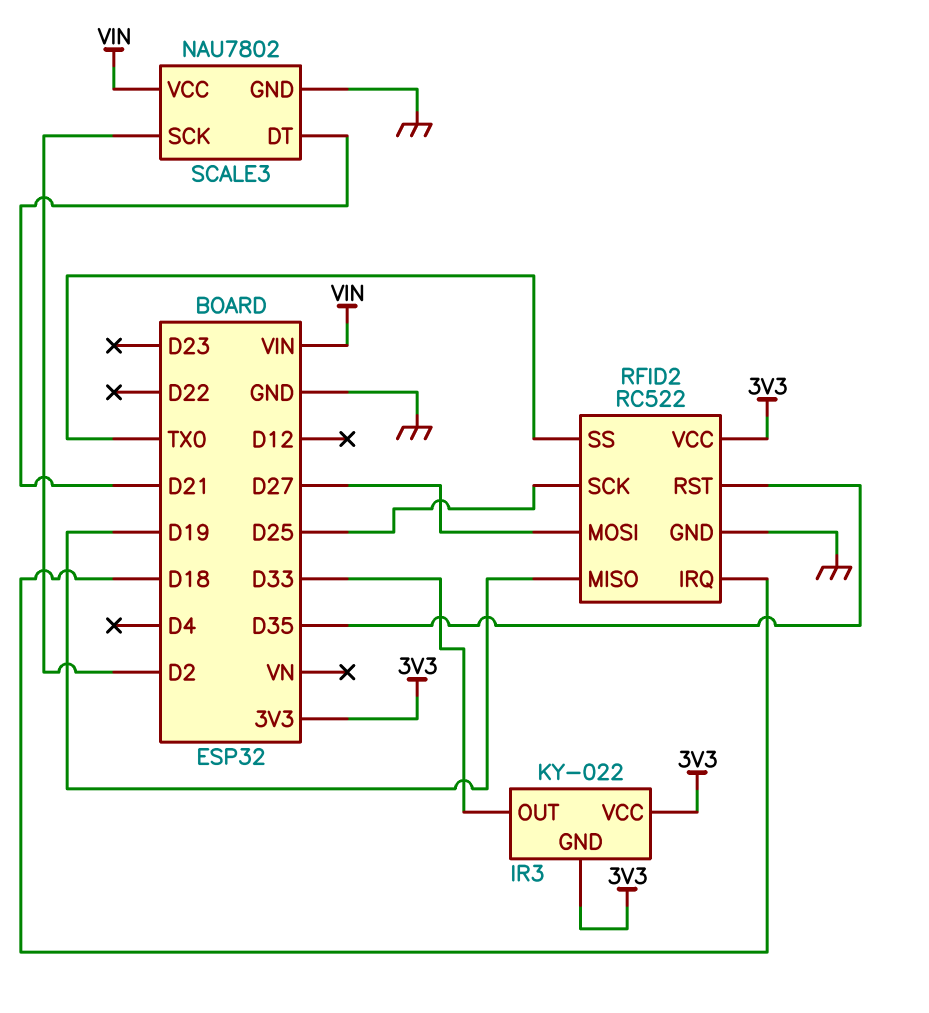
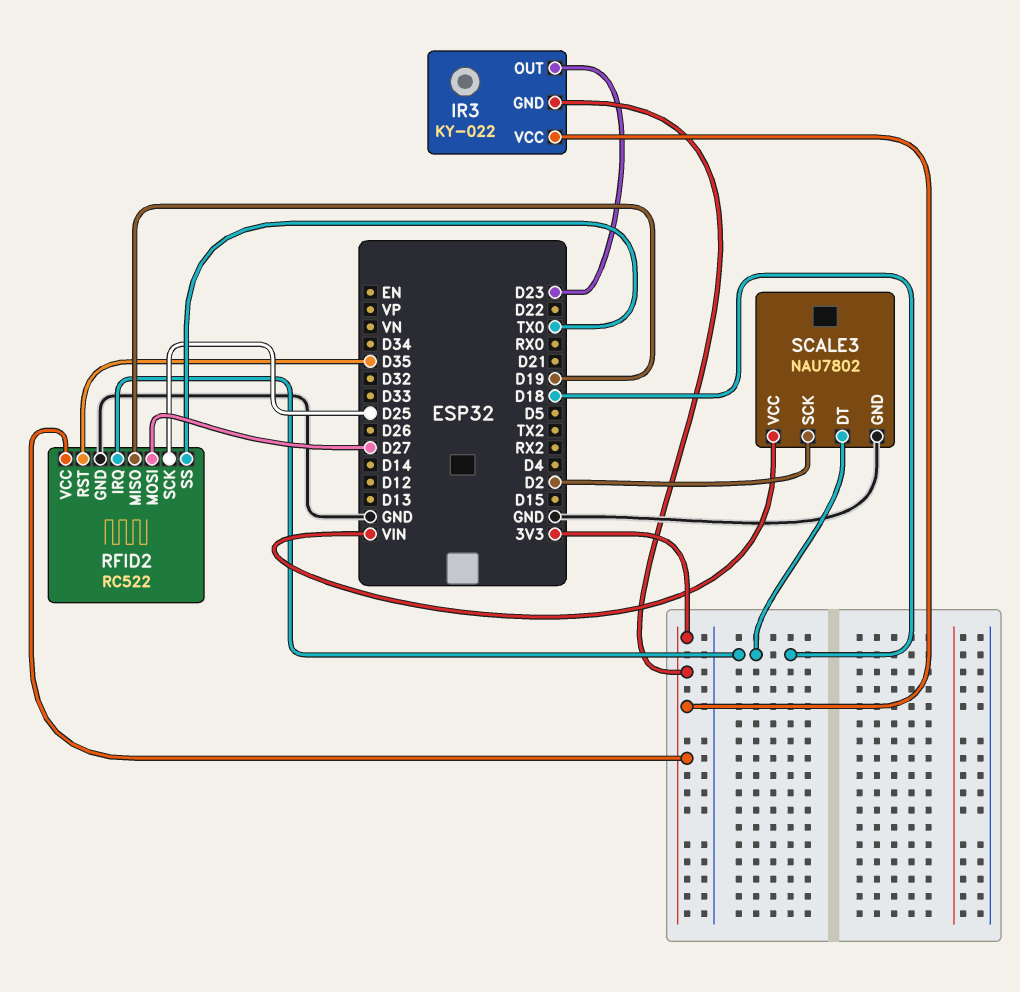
IR3 pin OUT: D33 -> D23
SCALE3 pin DT: D21 -> D18

